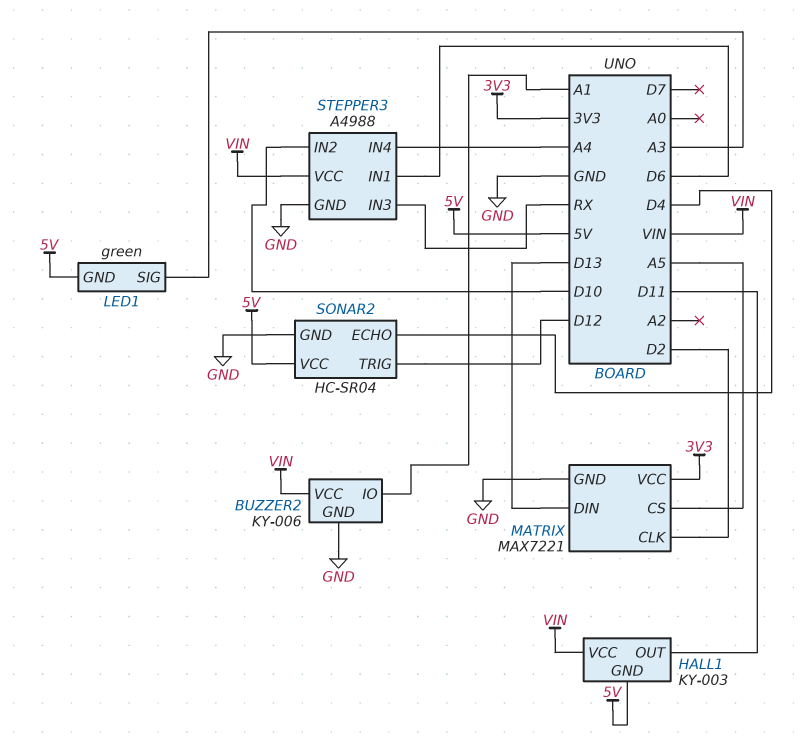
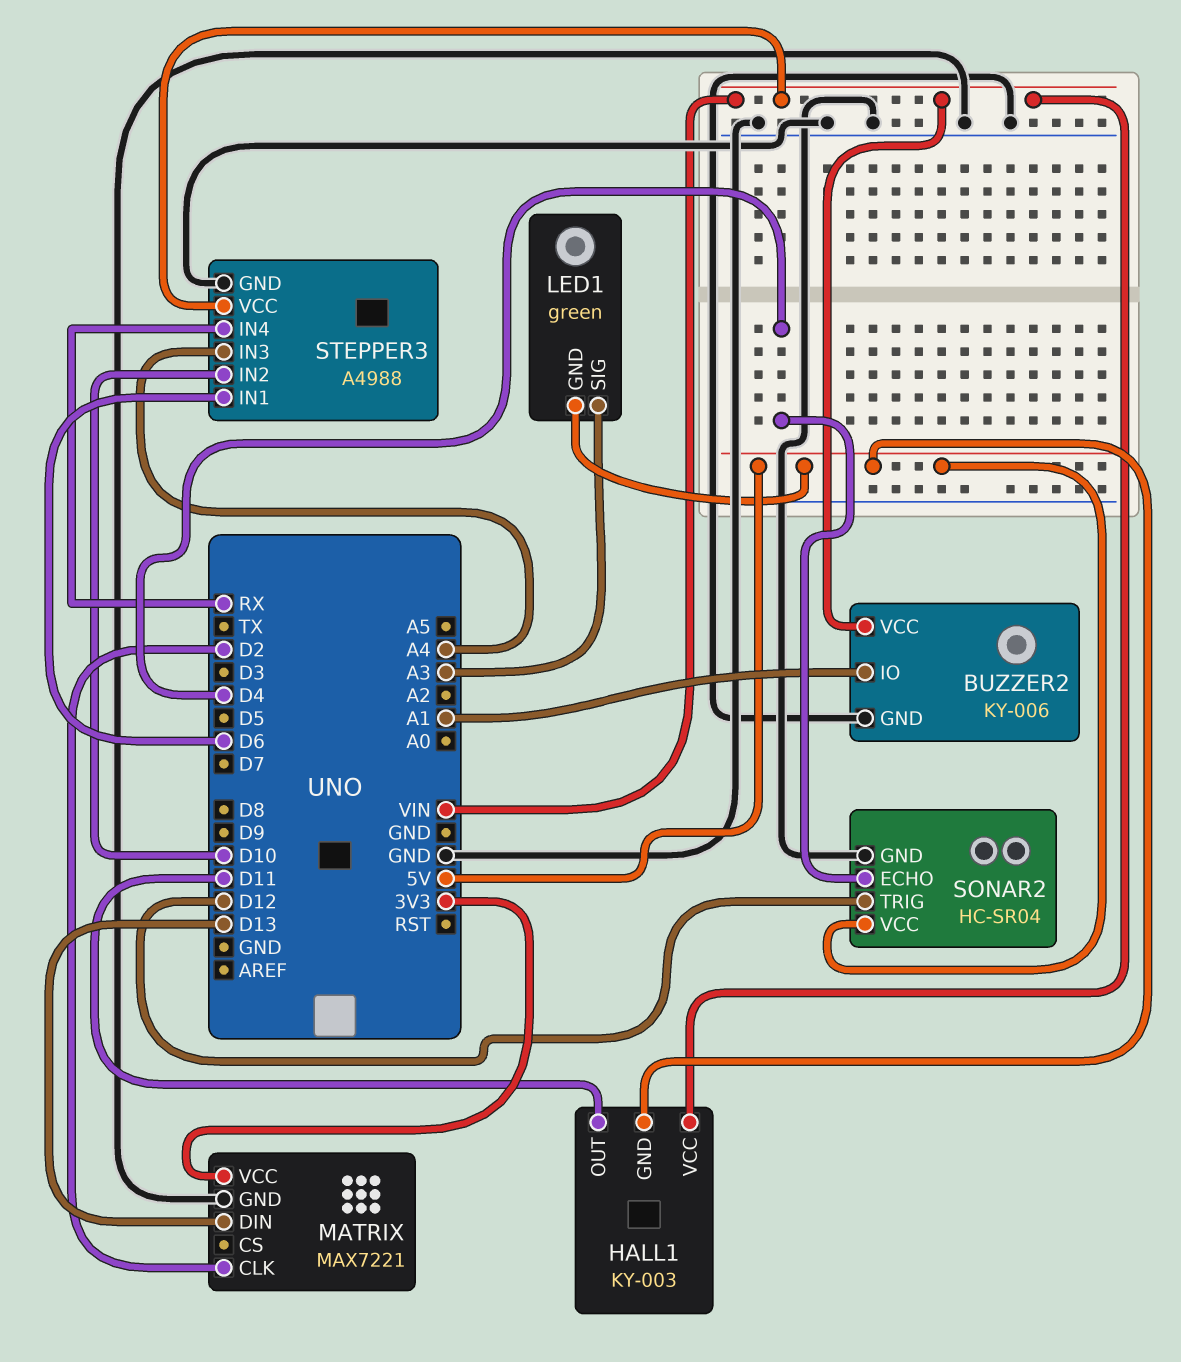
MATRIX pin CS: A5 -> none
STEPPER3 pin IN3: RX -> A4
STEPPER3 pin IN4: A4 -> RX

